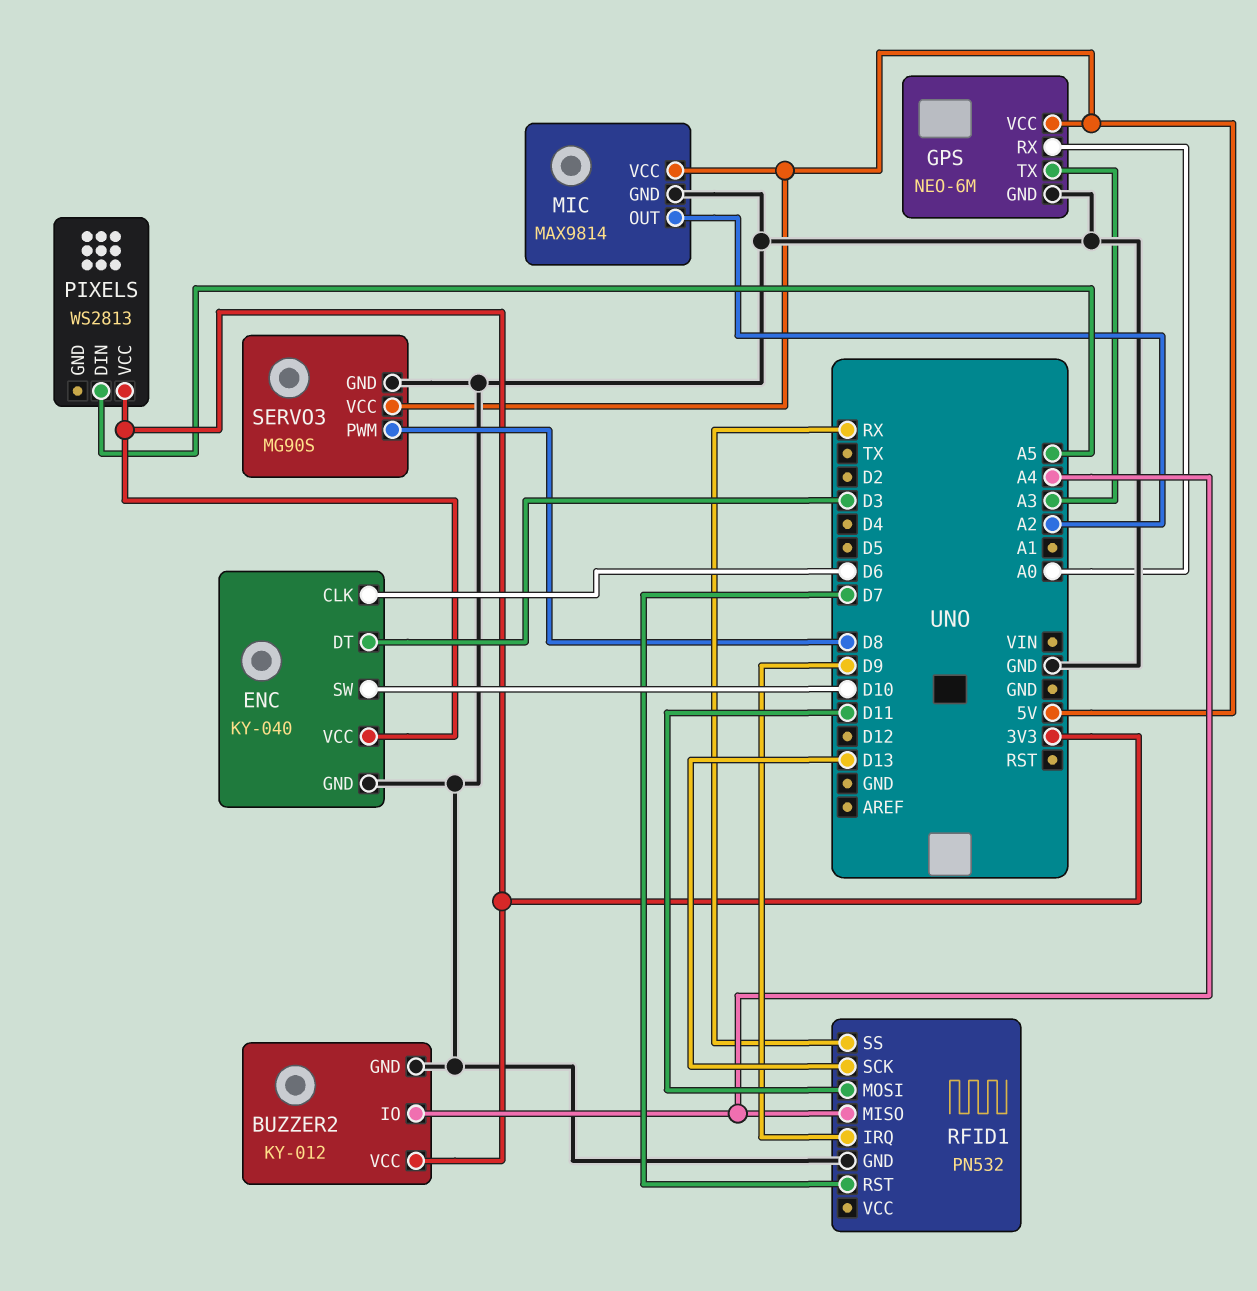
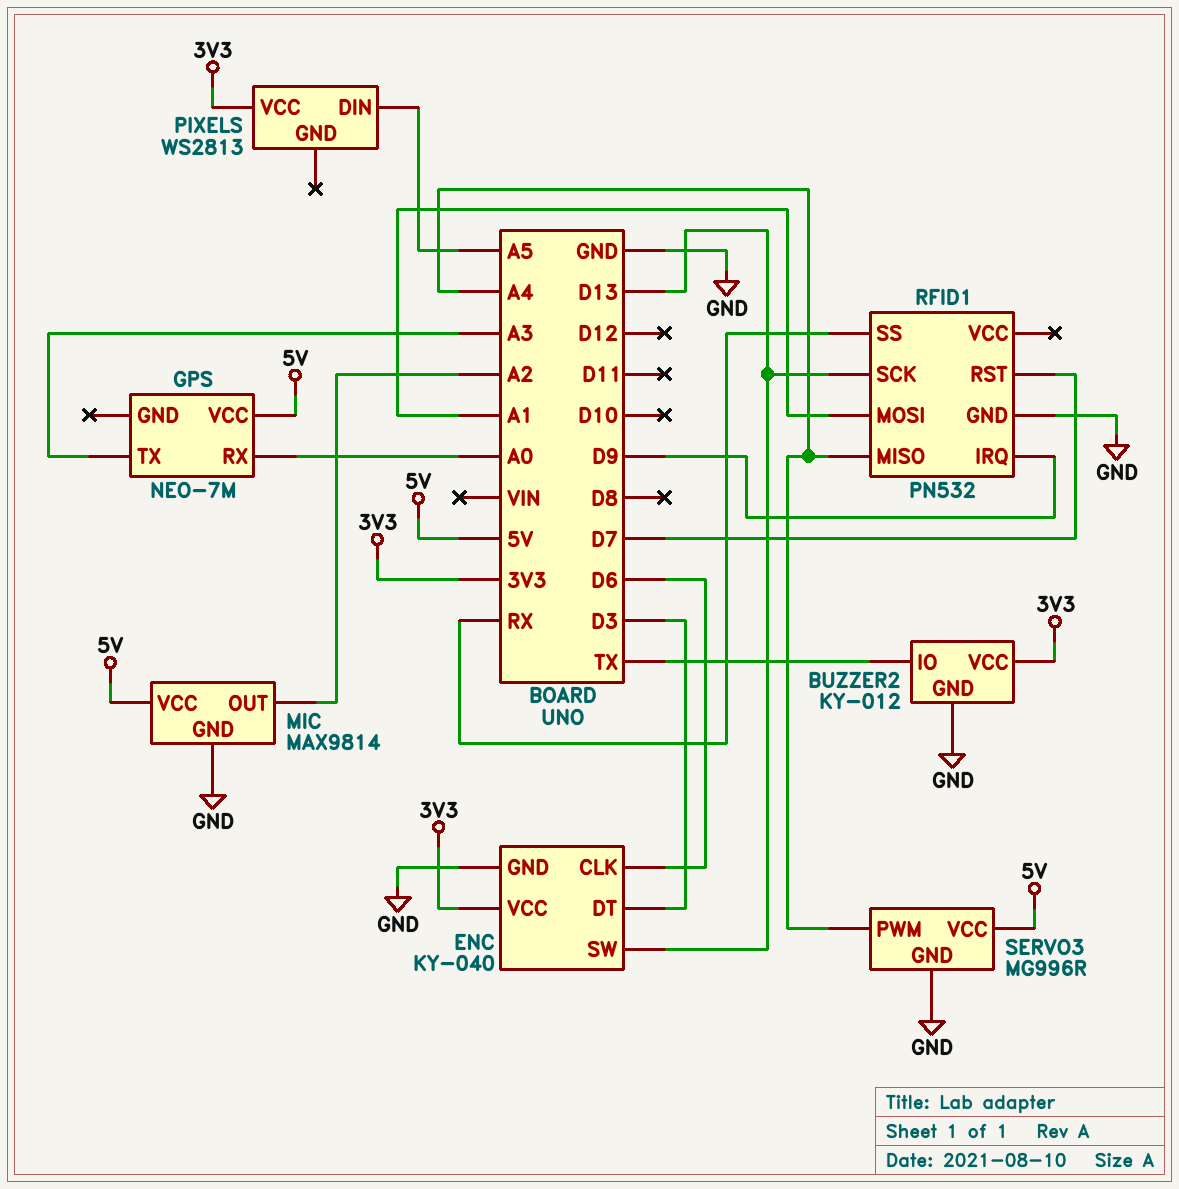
BUZZER2 pin IO: A4 -> TX
ENC pin SW: D10 -> D13
GPS: NEO-6M -> NEO-7M
GPS pin GND: GND -> none
RFID1 pin MOSI: D11 -> A1
SERVO3: MG90S -> MG996R
SERVO3 pin PWM: D8 -> A4

